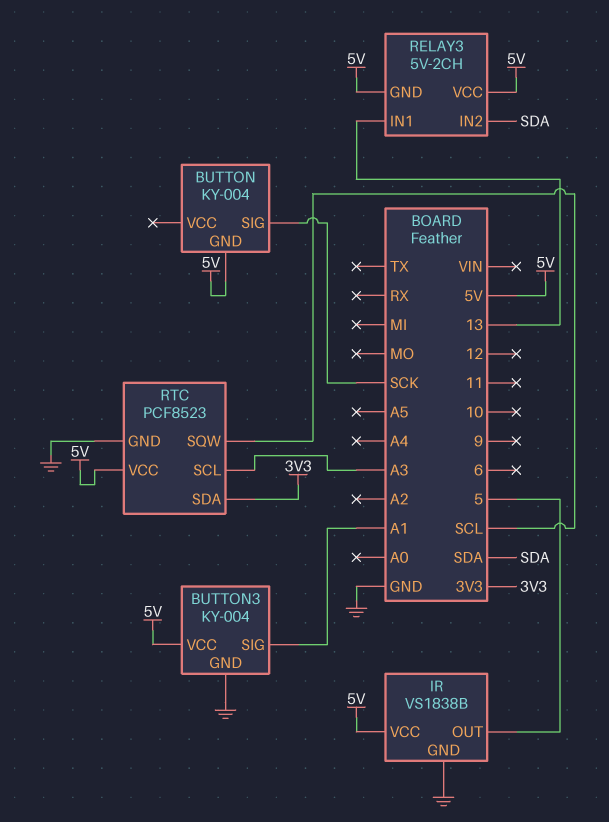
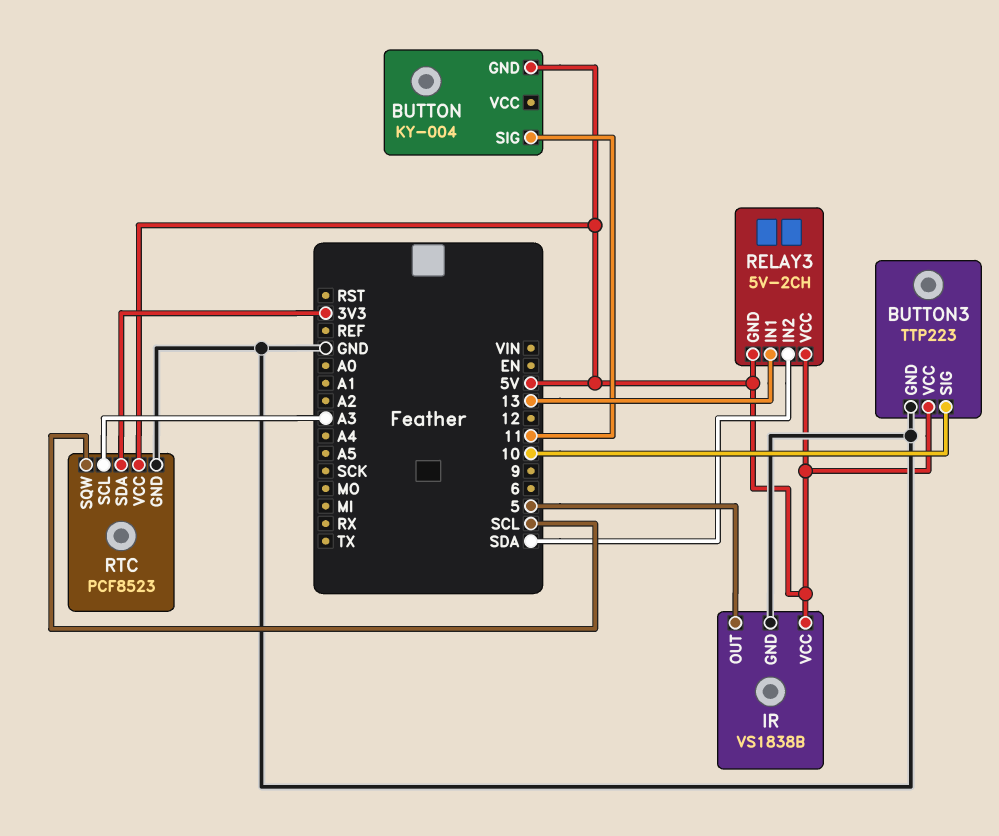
BUTTON pin SIG: SCK -> 11
BUTTON3: KY-004 -> TTP223
BUTTON3 pin SIG: A1 -> 10

